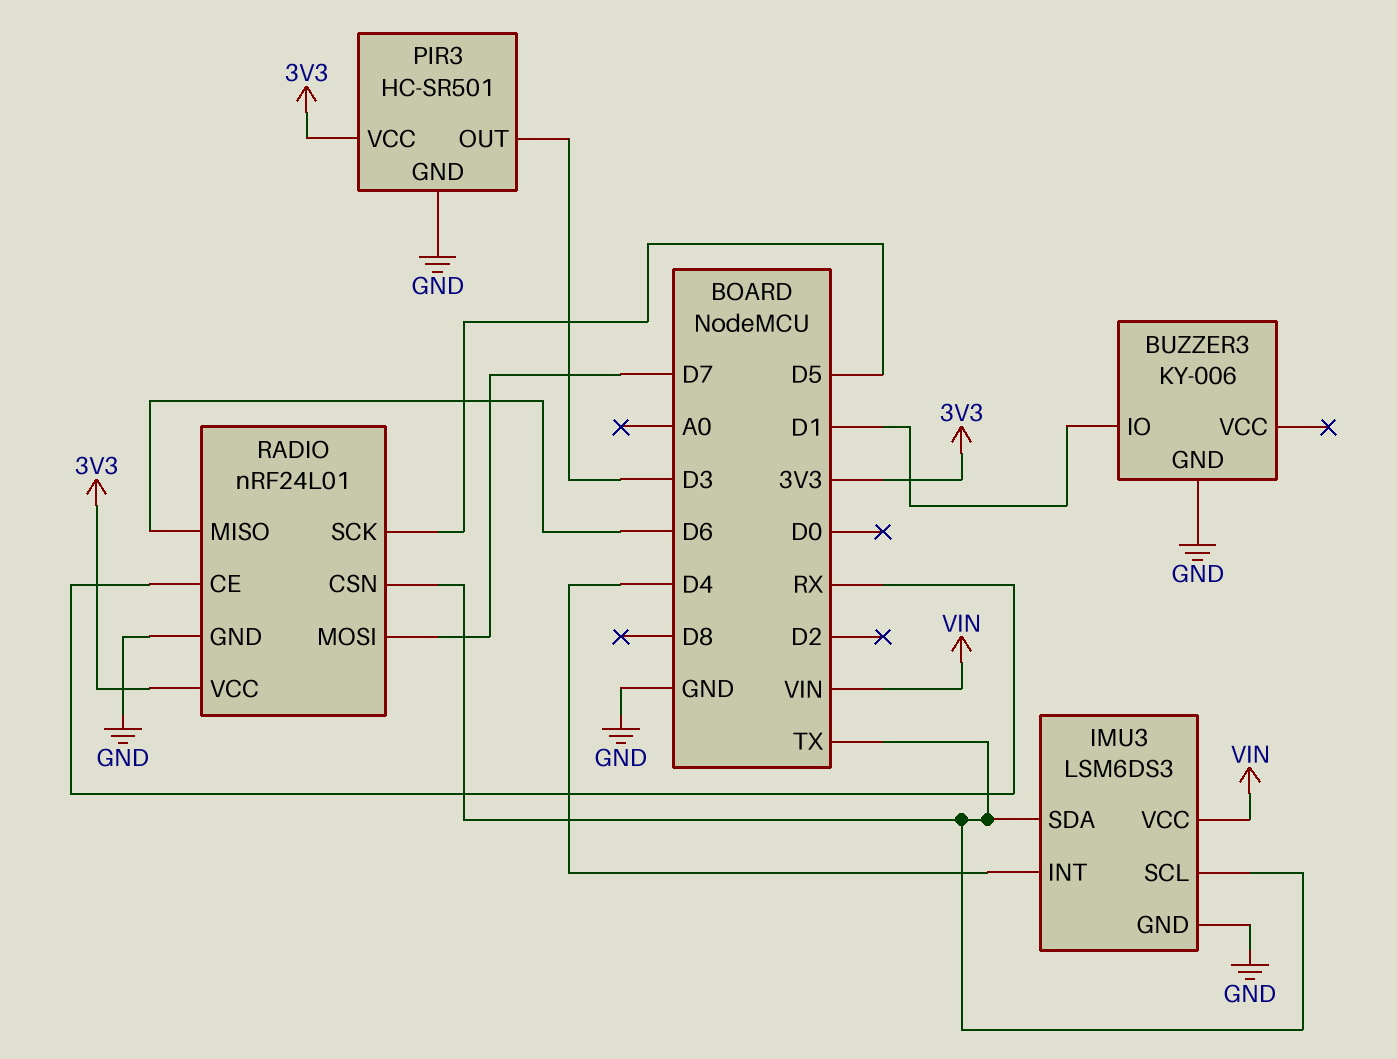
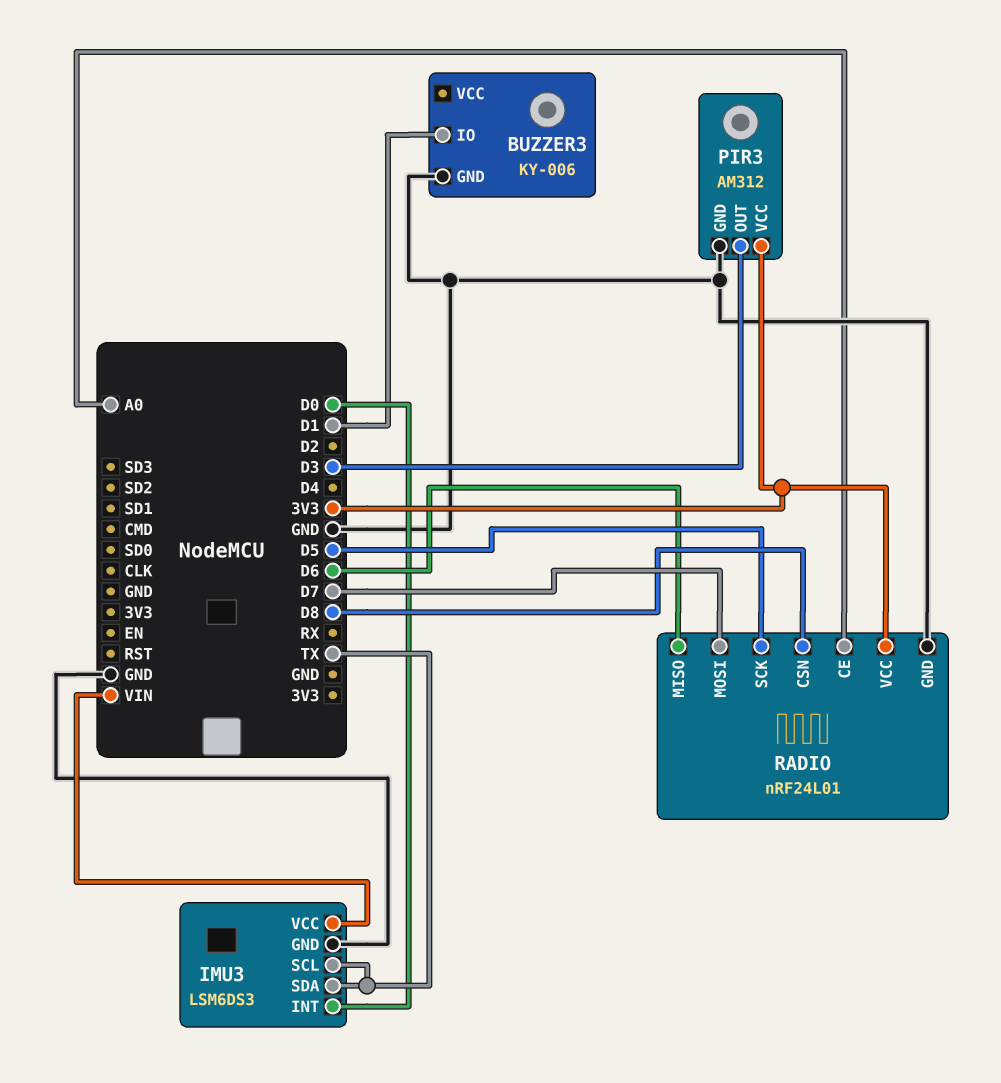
IMU3 pin INT: D4 -> D0
PIR3: HC-SR501 -> AM312
RADIO pin CE: RX -> A0
RADIO pin CSN: TX -> D8

